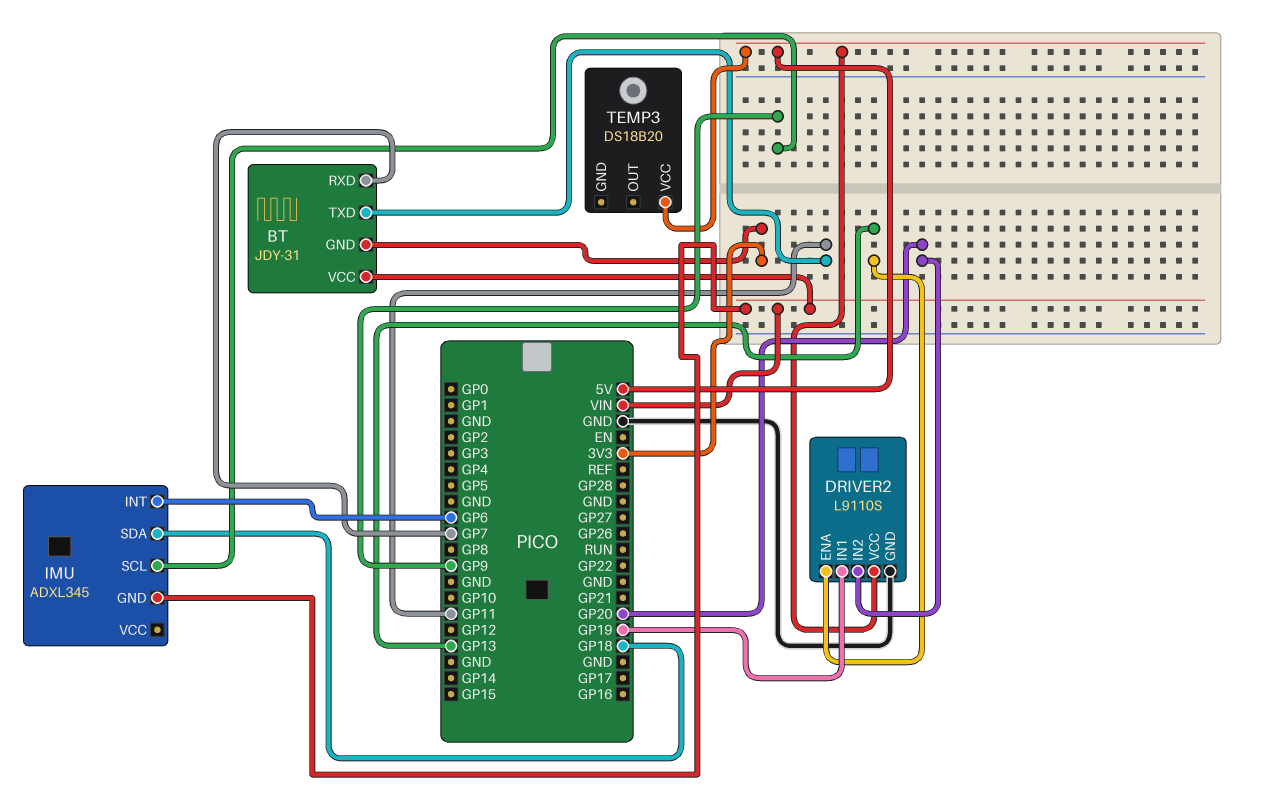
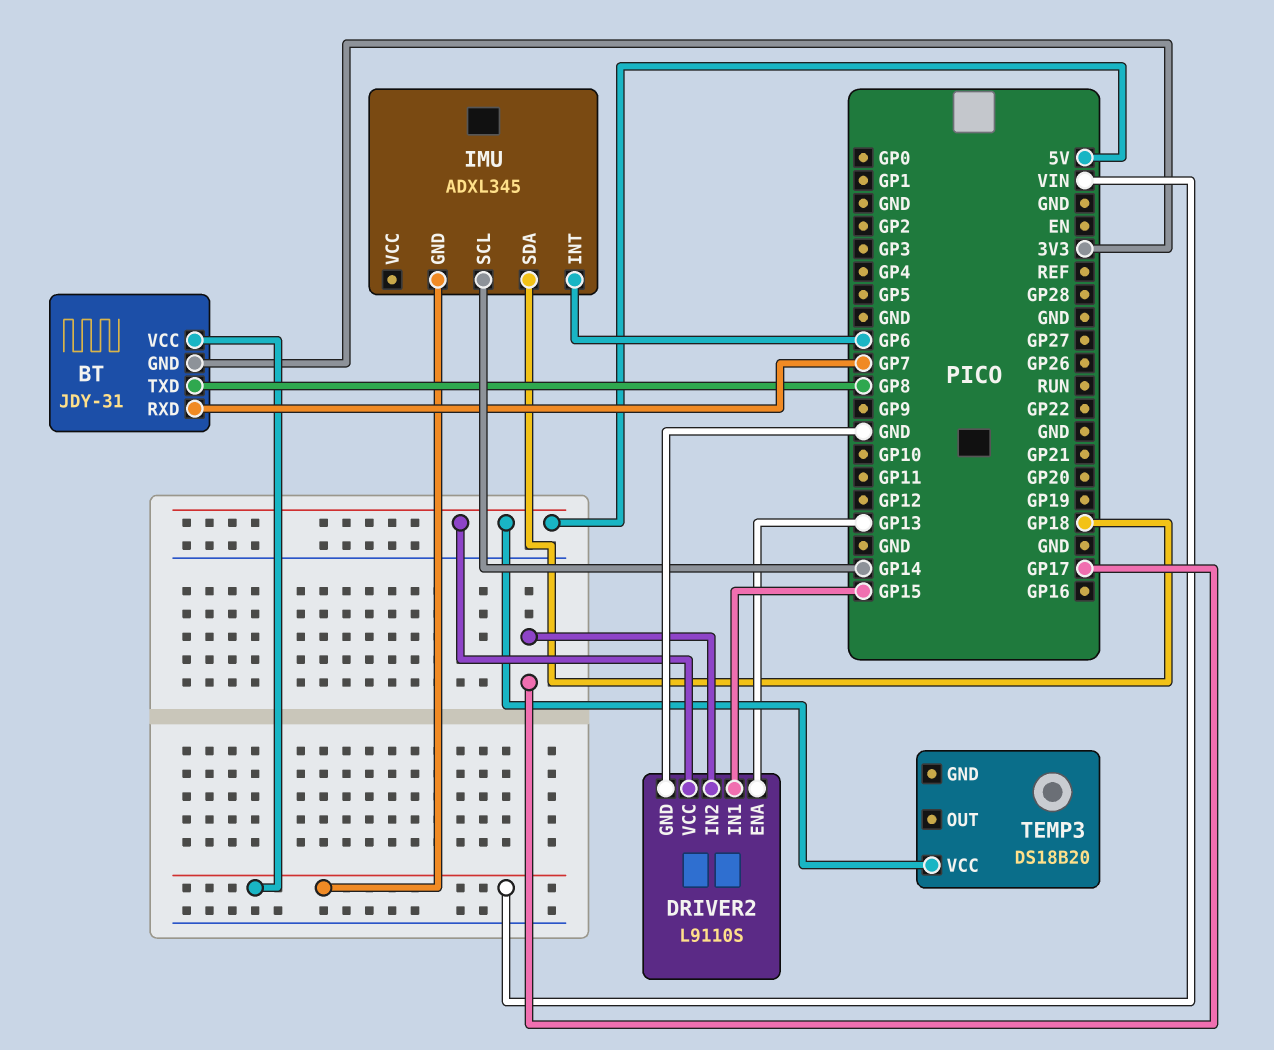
BT pin TXD: GP11 -> GP8
DRIVER2 pin IN1: GP19 -> GP15
DRIVER2 pin IN2: GP20 -> GP17
IMU pin SCL: GP9 -> GP14

